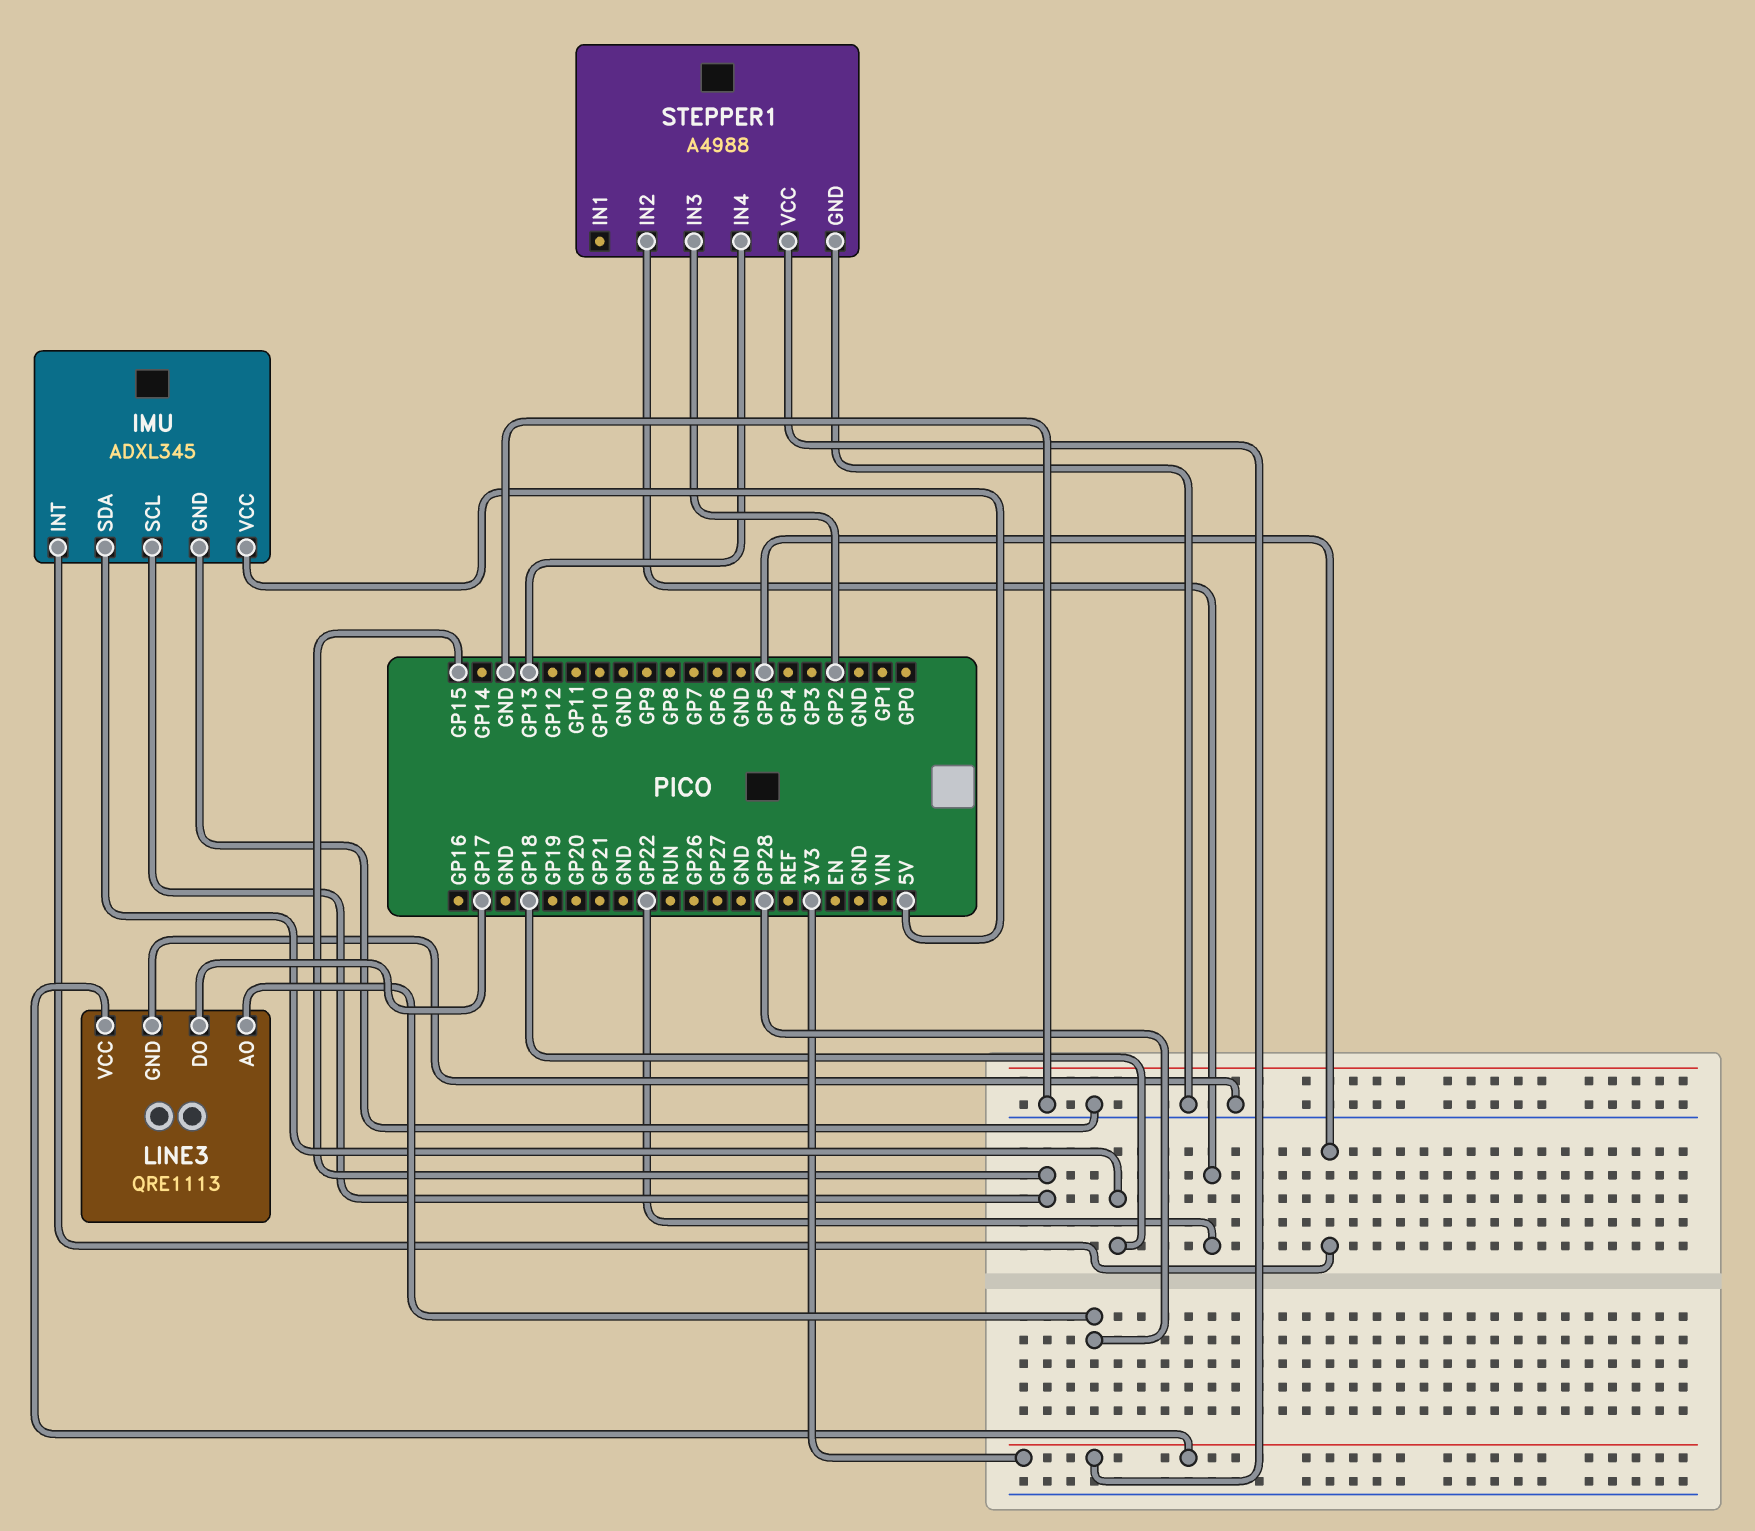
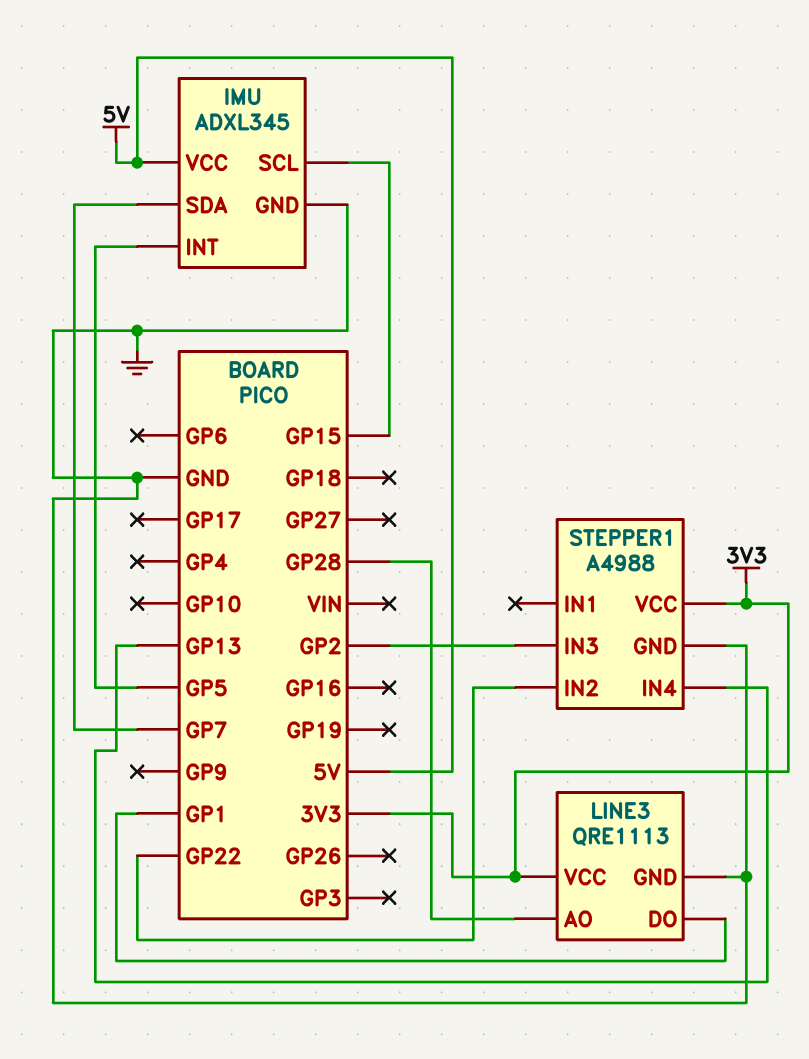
IMU pin SDA: GP18 -> GP7
LINE3 pin DO: GP17 -> GP1

